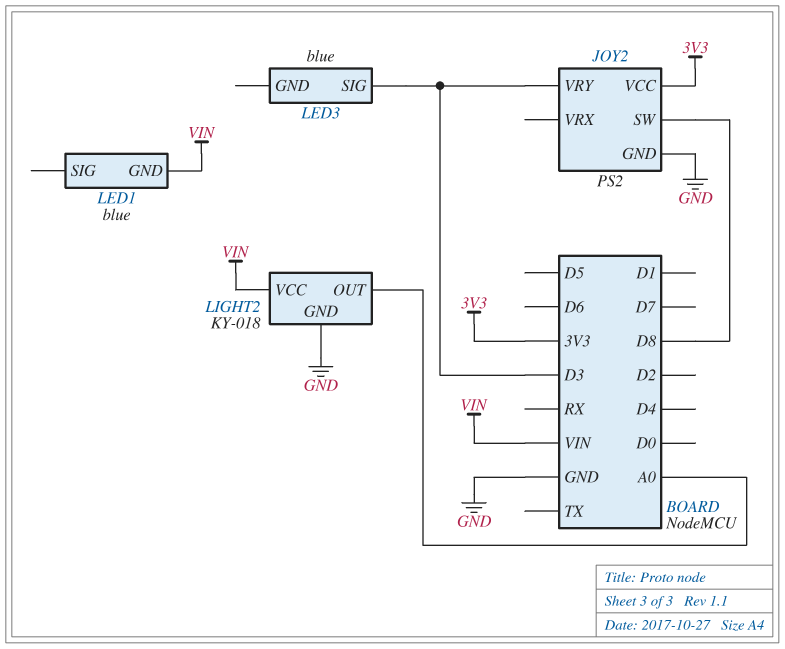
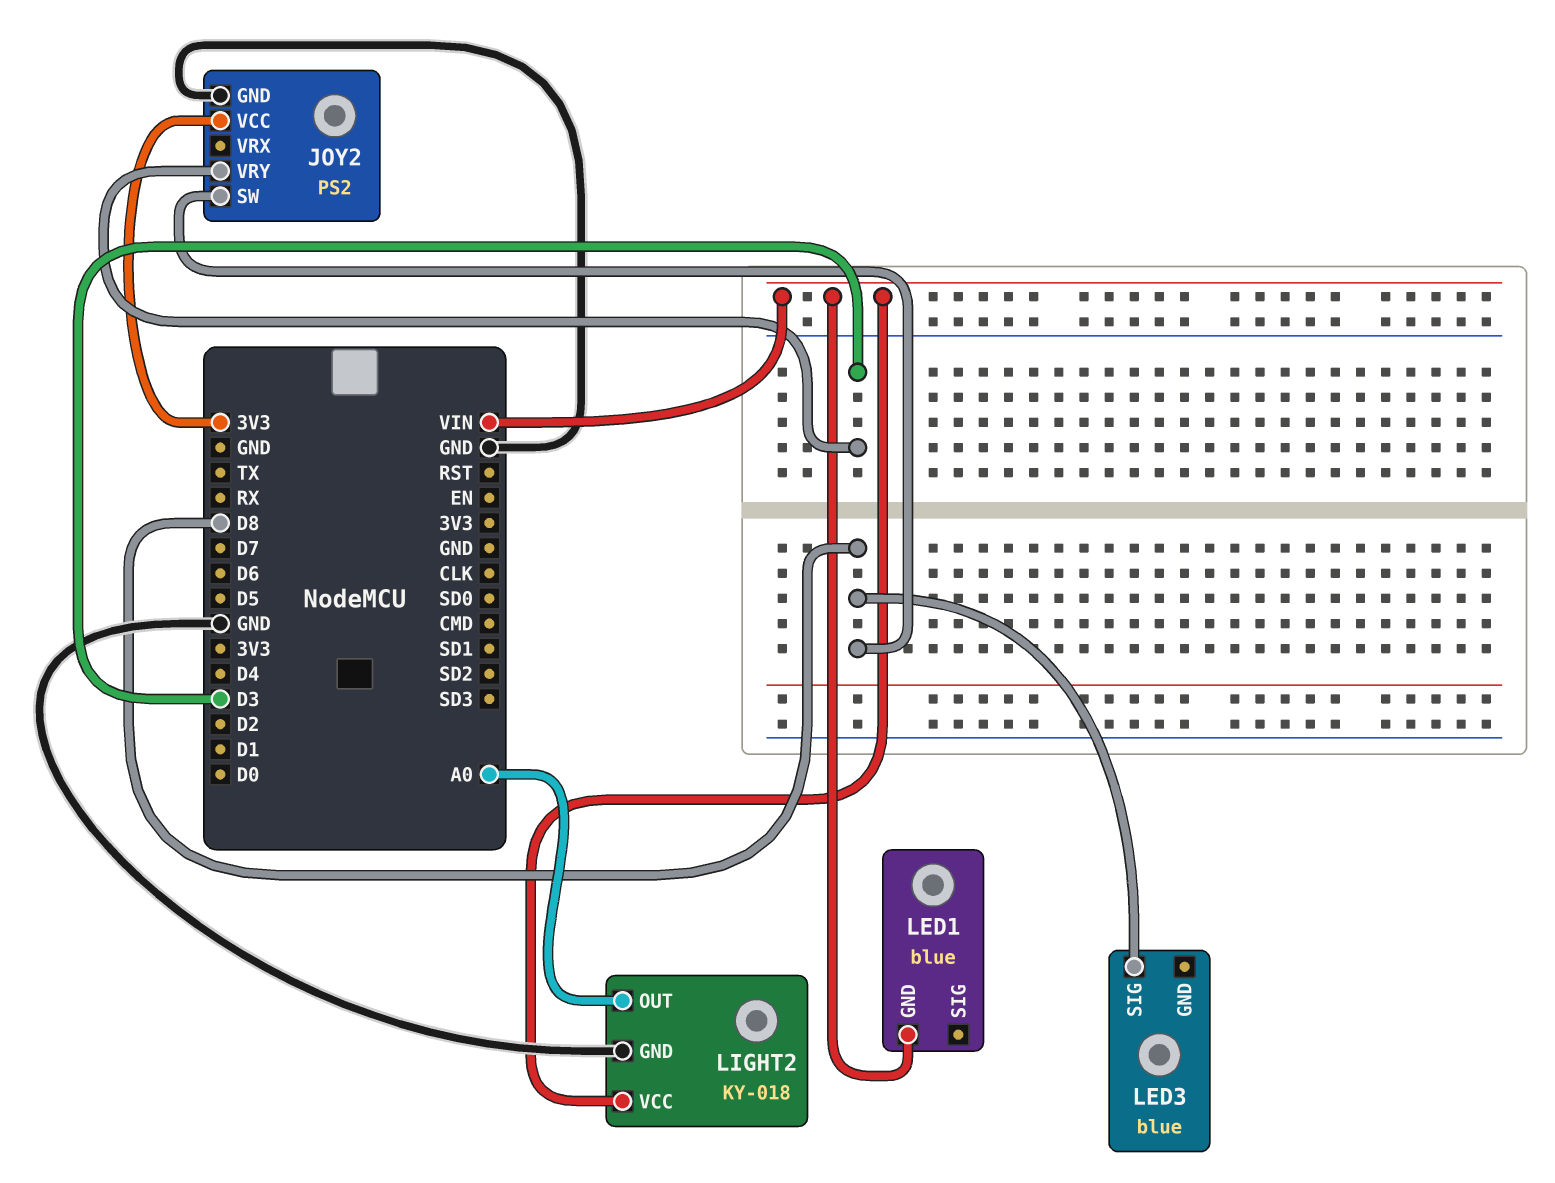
LED3 pin SIG: D3 -> D8

